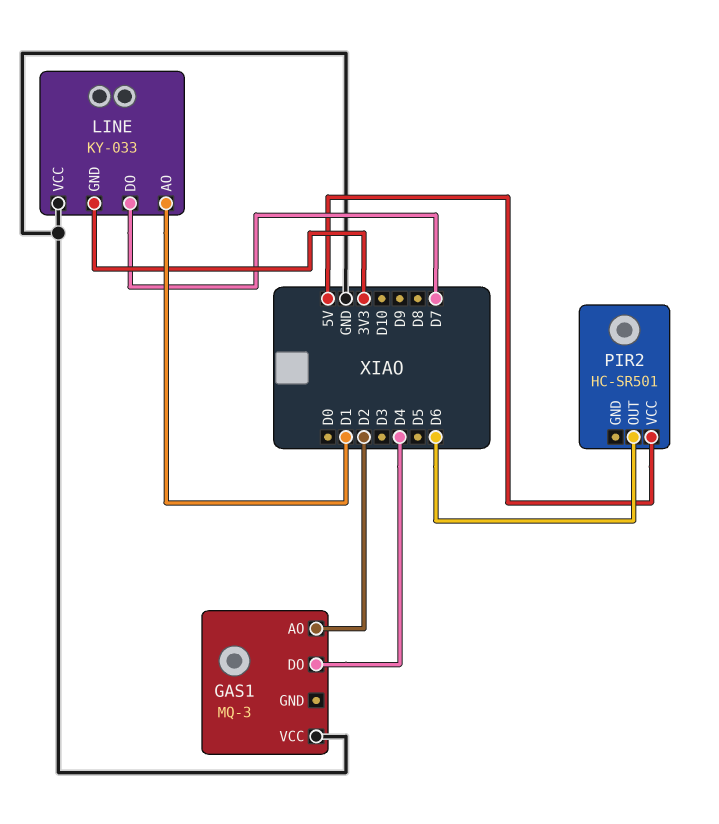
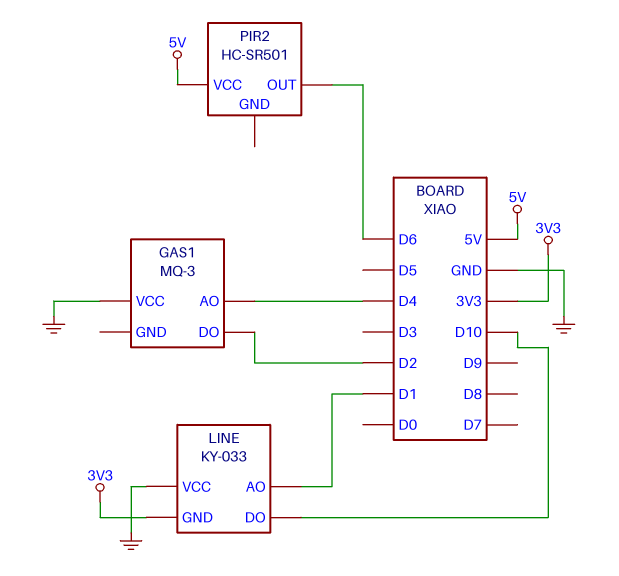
GAS1 pin AO: D2 -> D4
GAS1 pin DO: D4 -> D2
LINE pin DO: D7 -> D10

